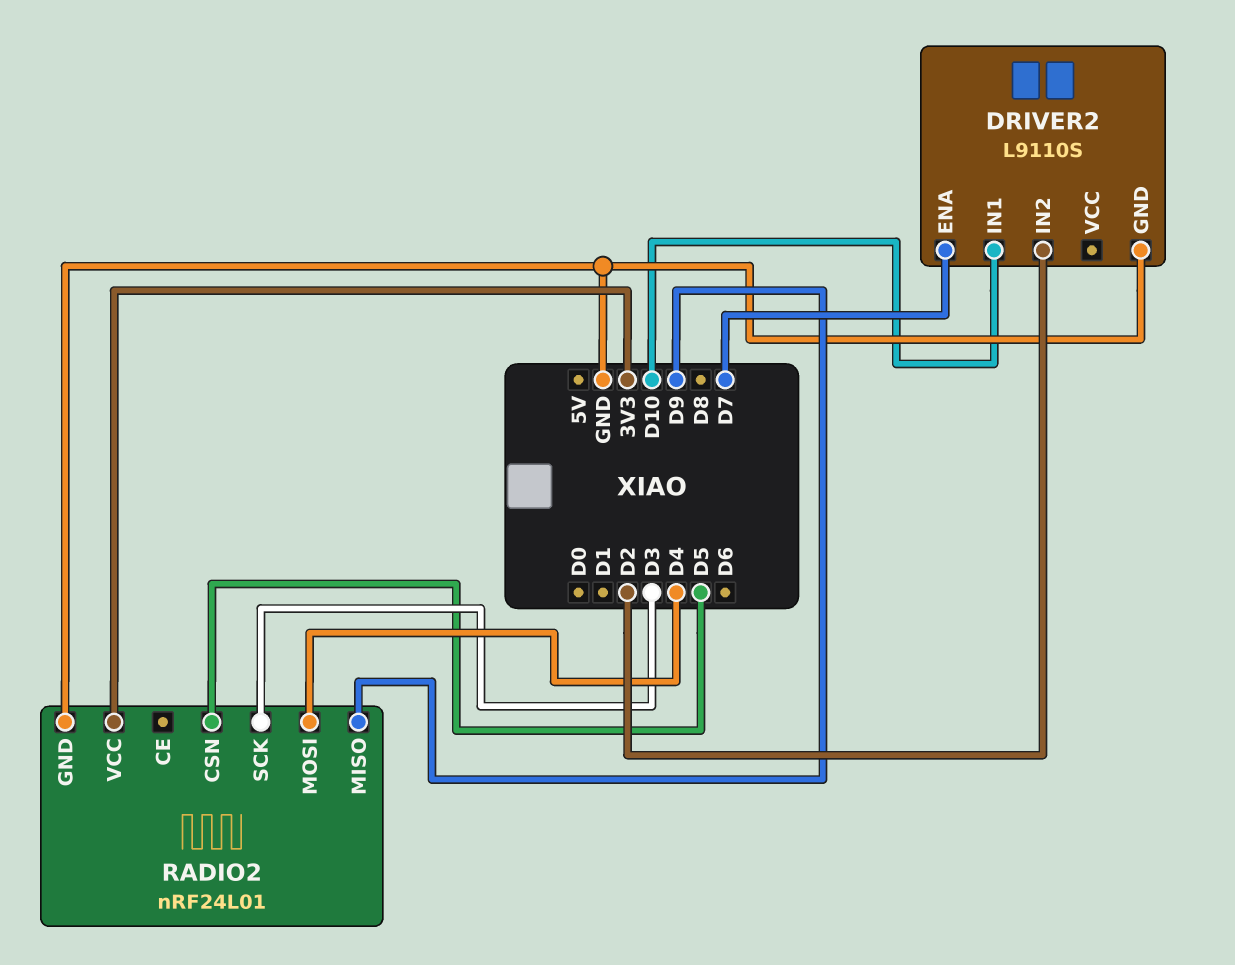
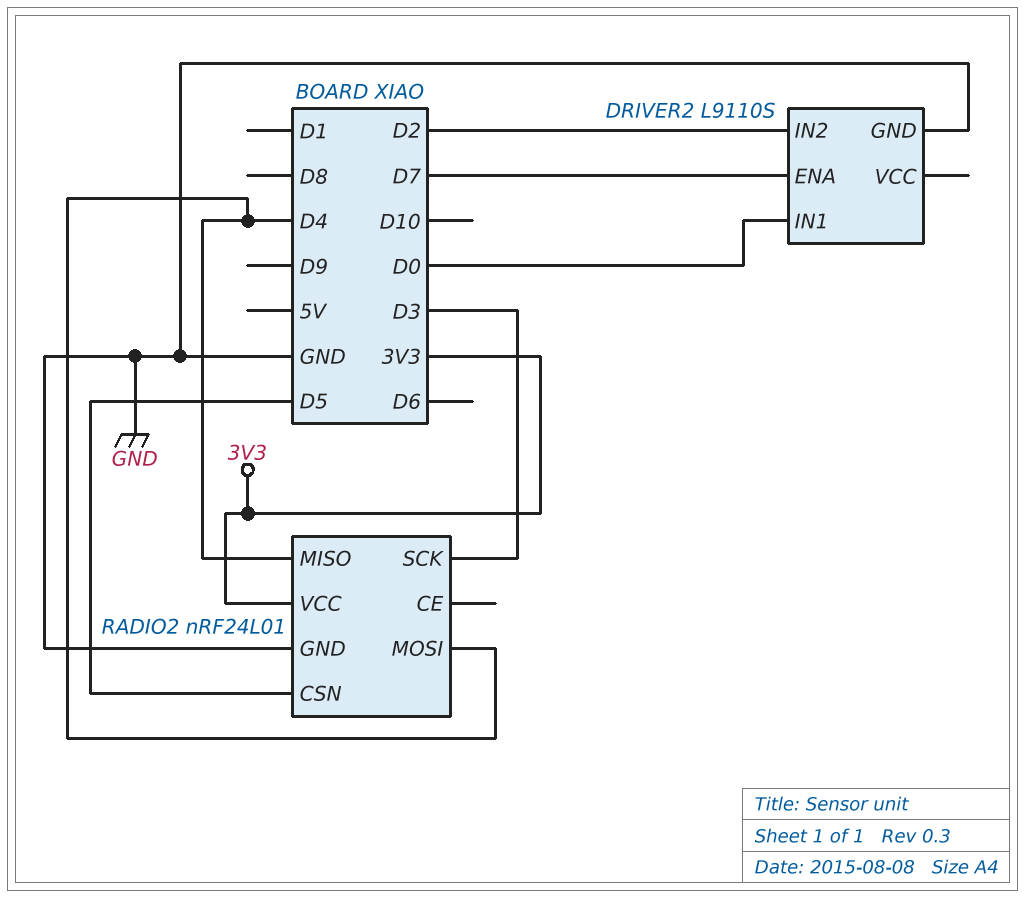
DRIVER2 pin IN1: D10 -> D0
RADIO2 pin MISO: D9 -> D4

